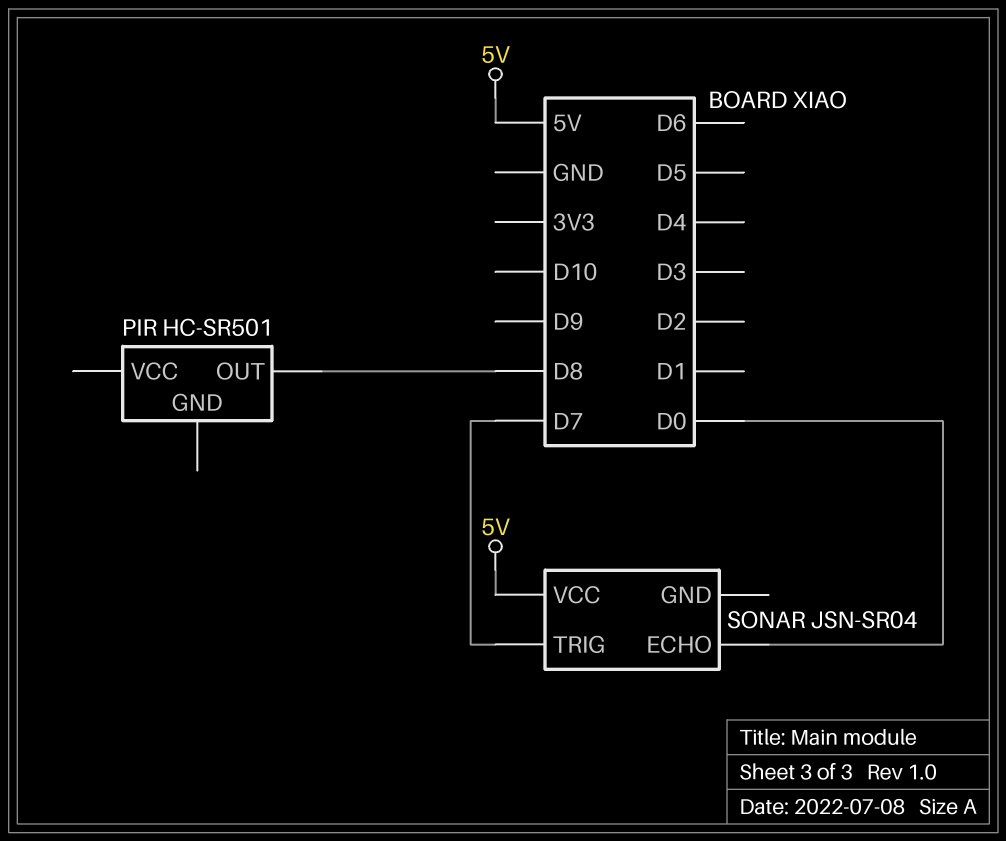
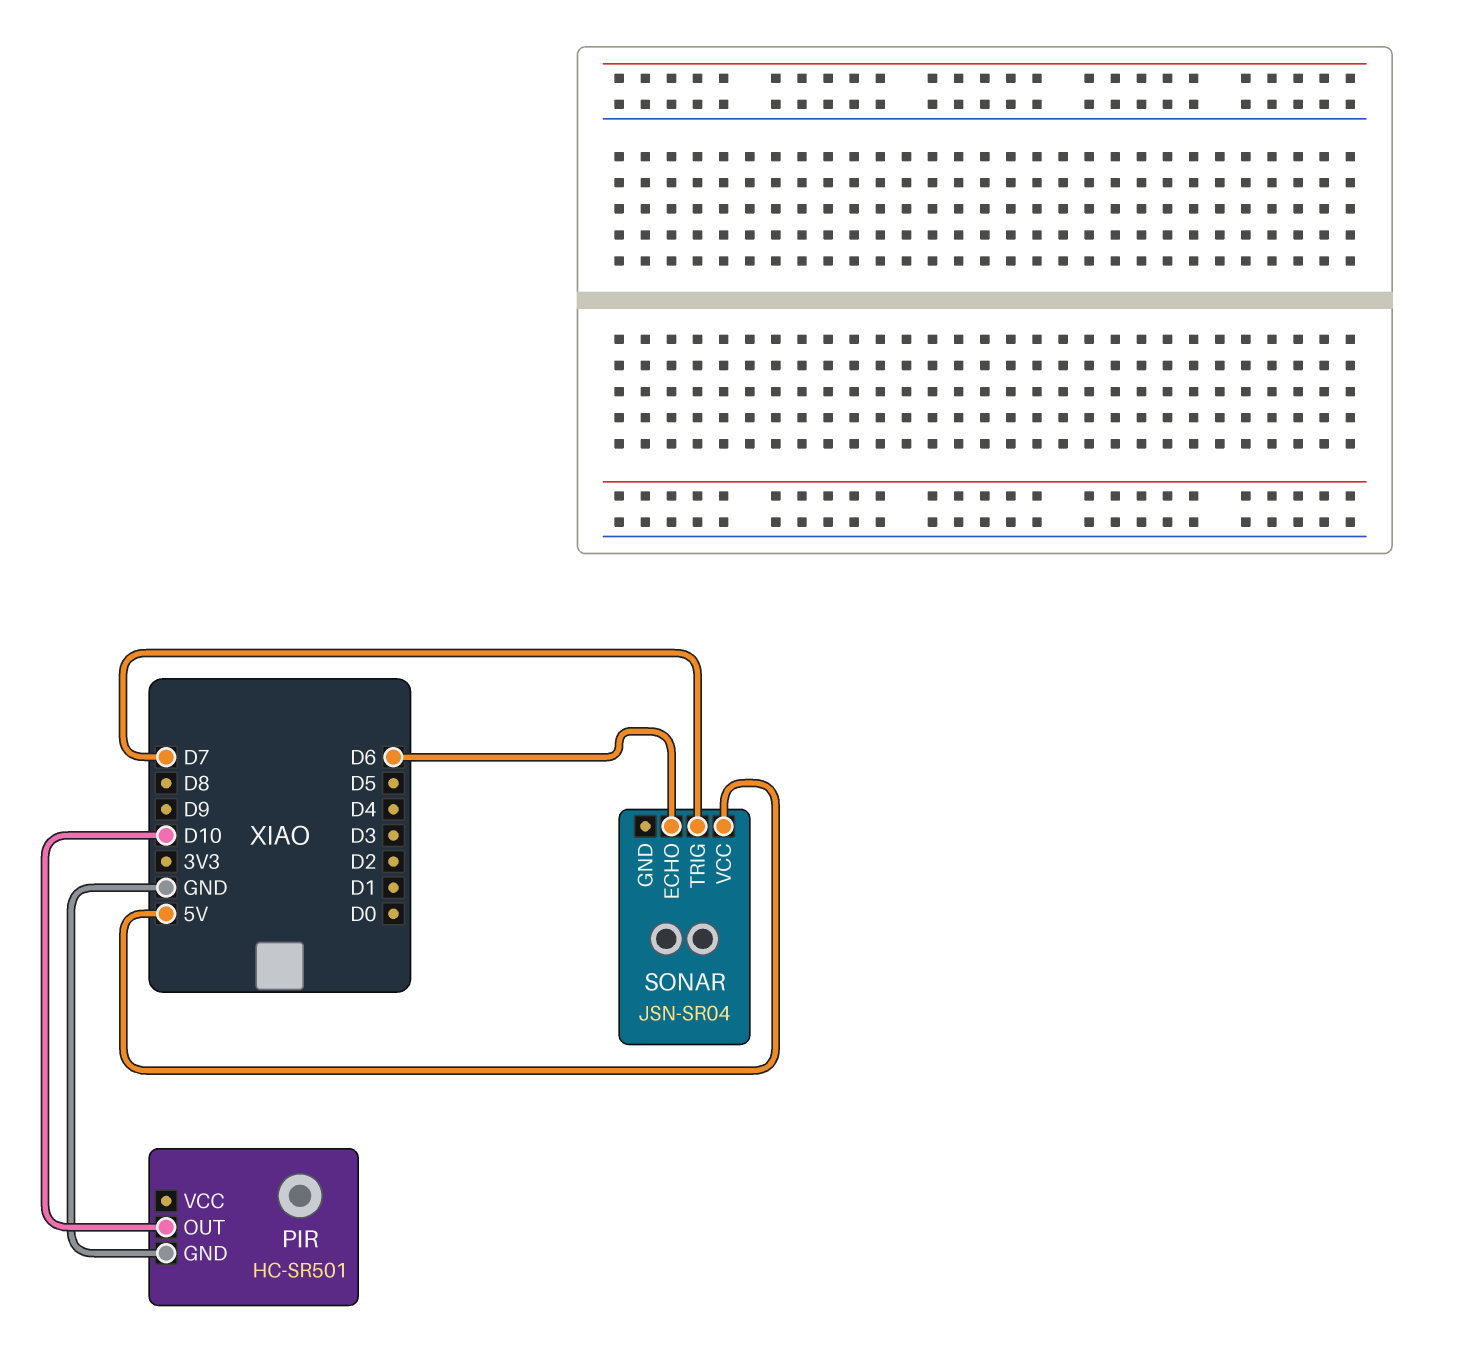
PIR pin GND: none -> GND
PIR pin OUT: D8 -> D10
SONAR pin ECHO: D0 -> D6

